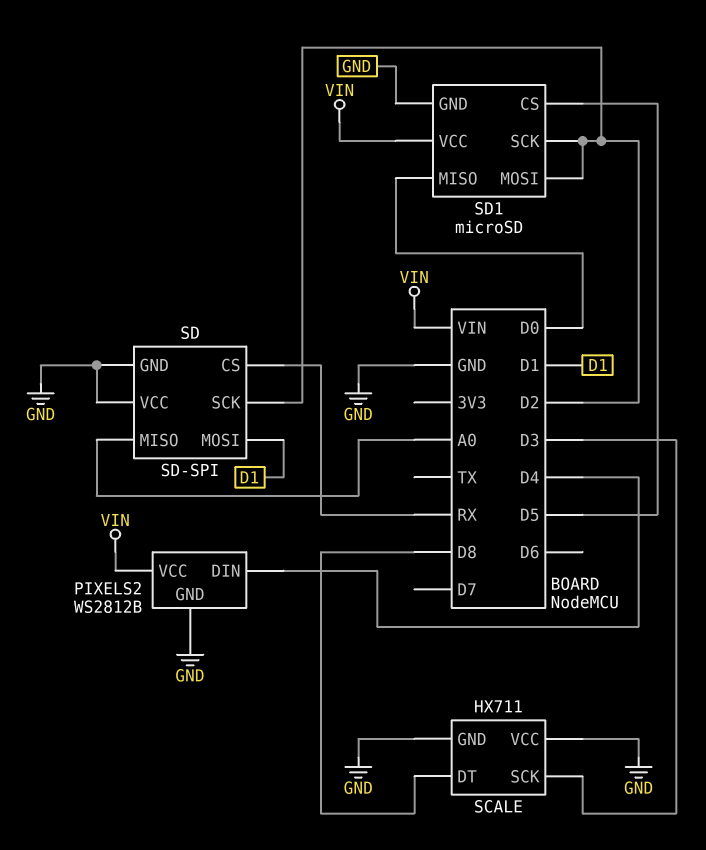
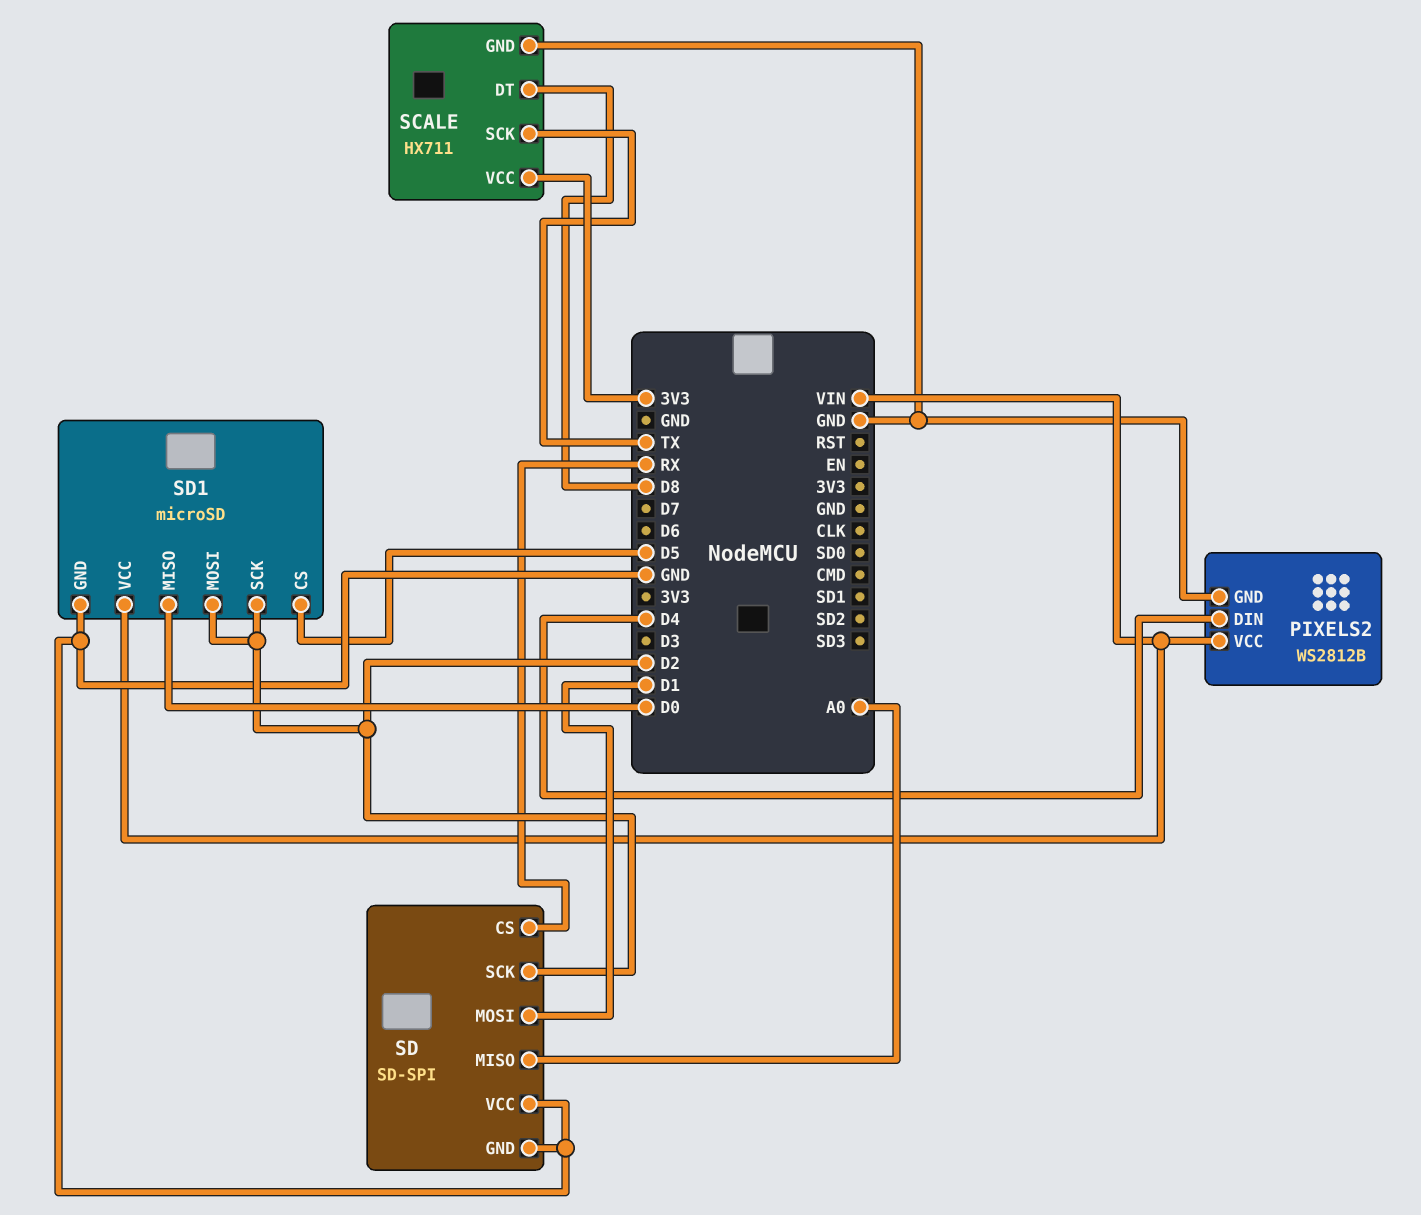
SCALE pin SCK: D3 -> TX
SCALE pin VCC: GND -> 3V3

